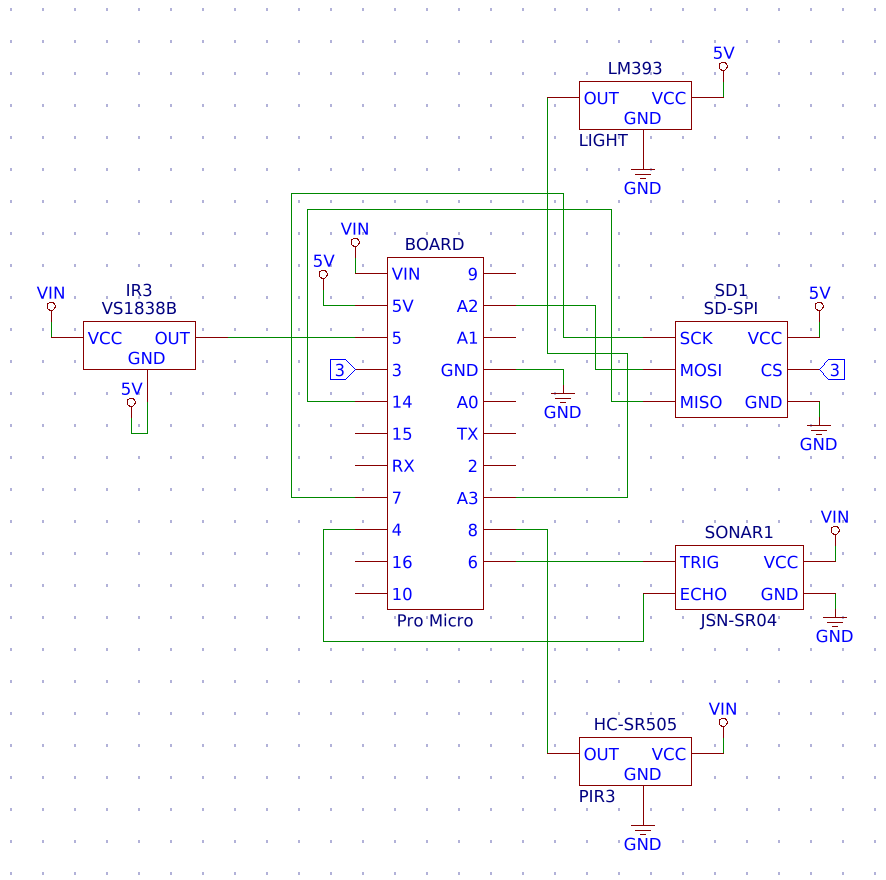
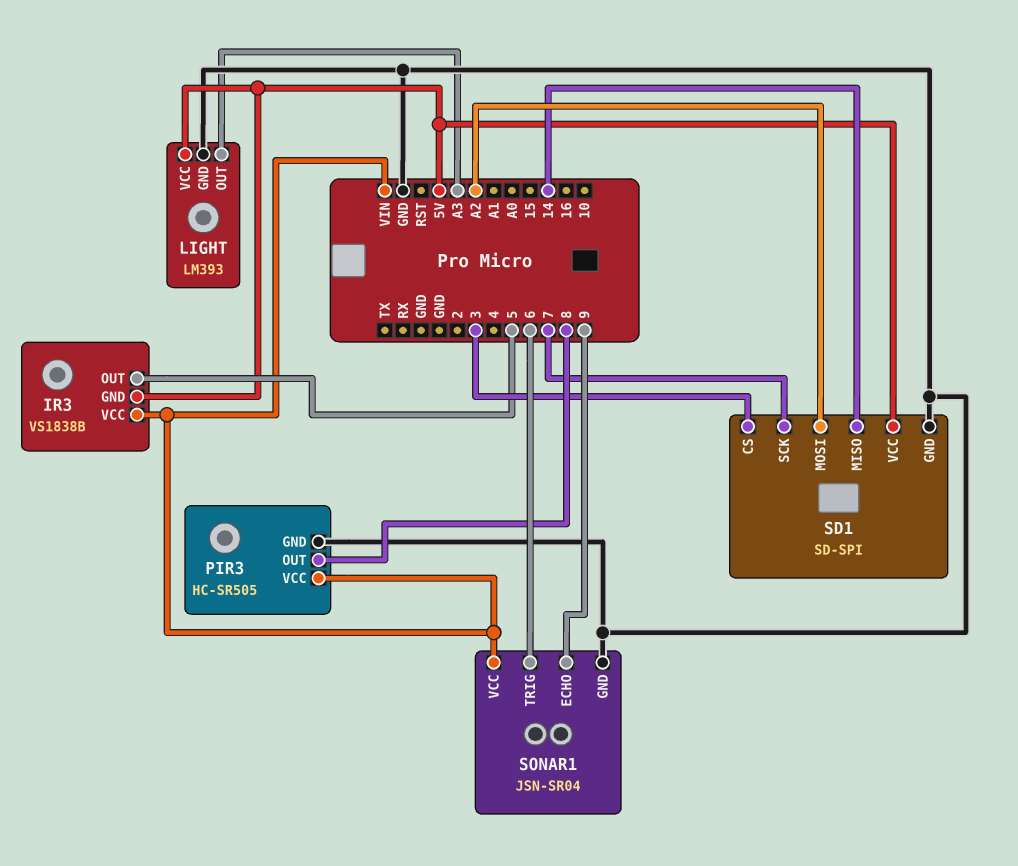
SONAR1 pin ECHO: 4 -> 9

